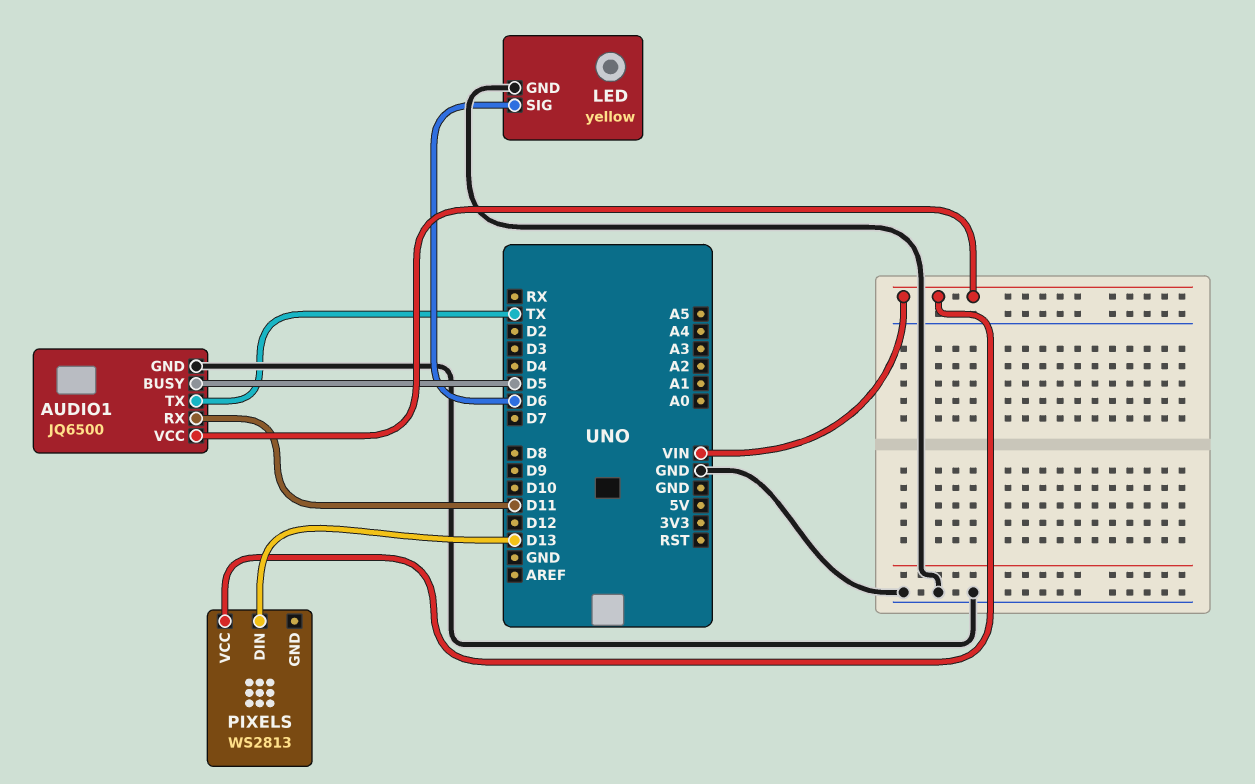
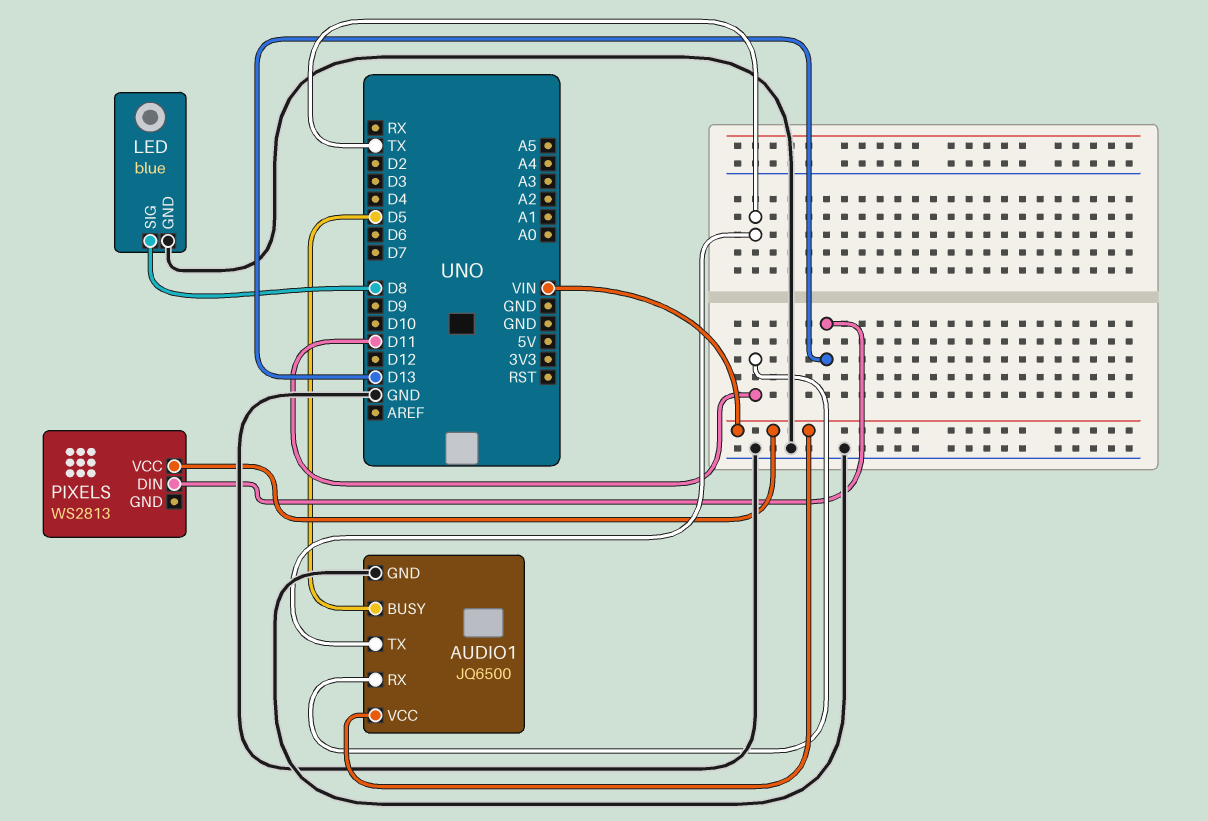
LED: yellow -> blue
LED pin SIG: D6 -> D8

